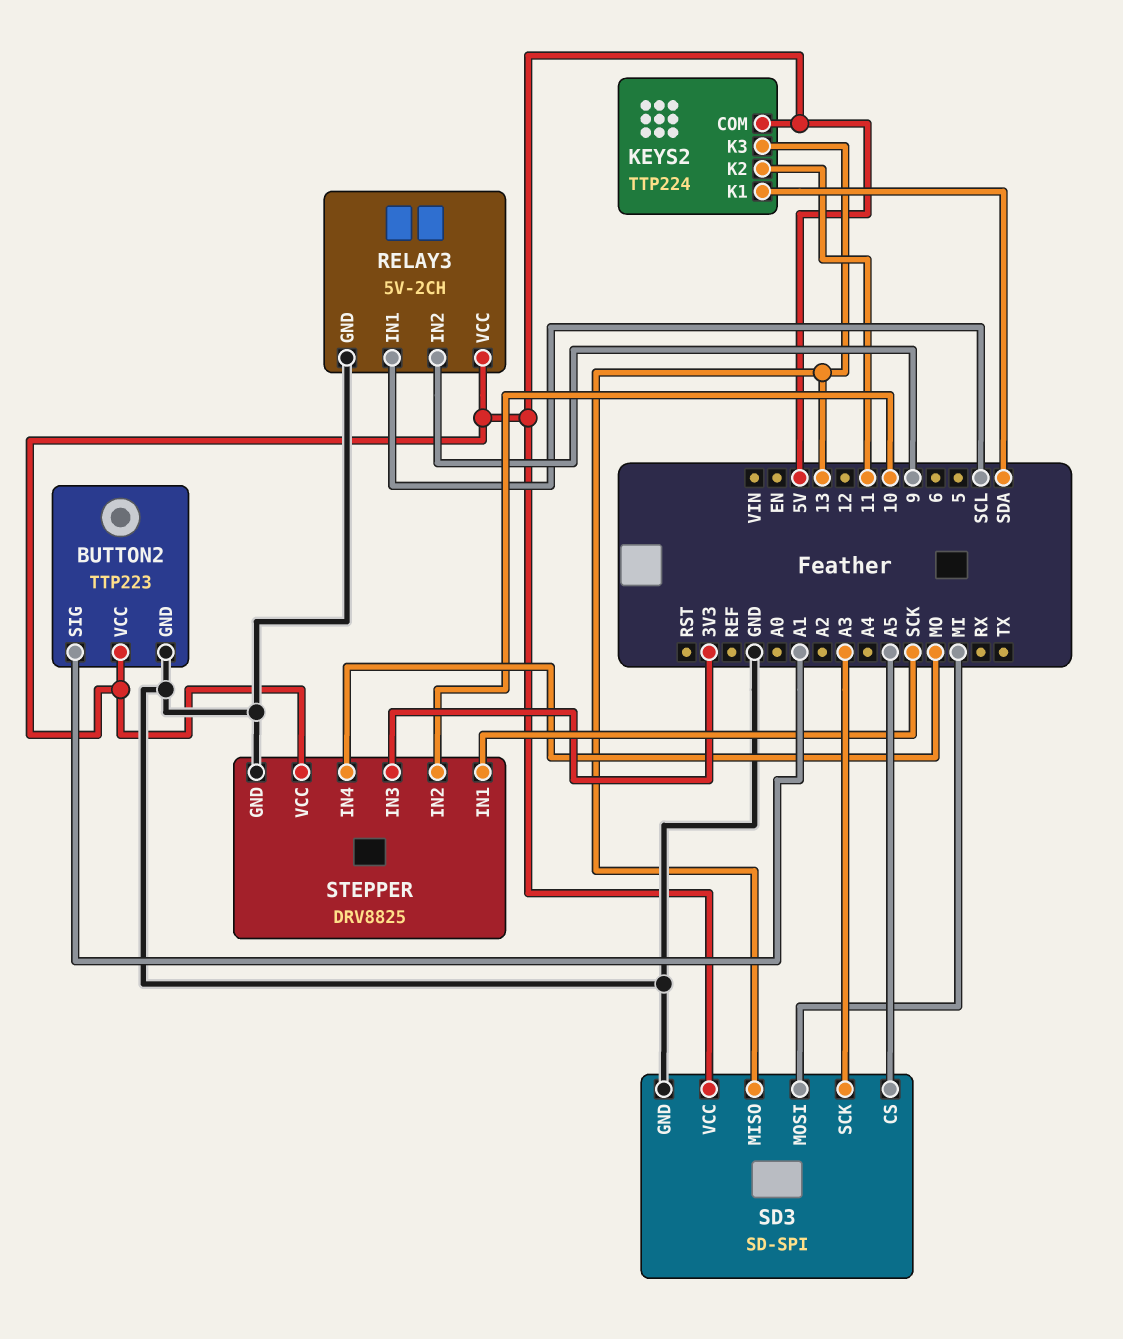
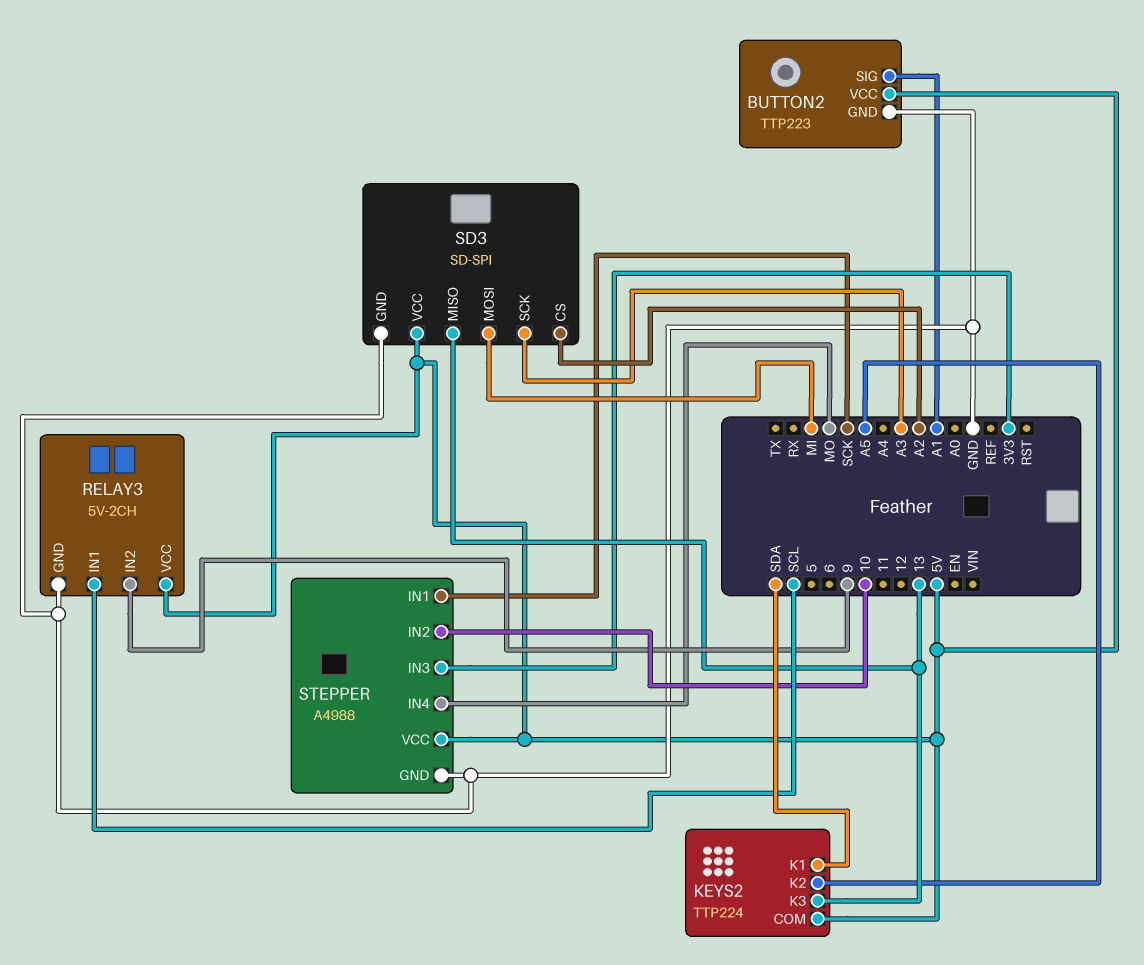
KEYS2 pin K2: 11 -> A5
SD3 pin CS: A5 -> A2
STEPPER: DRV8825 -> A4988

